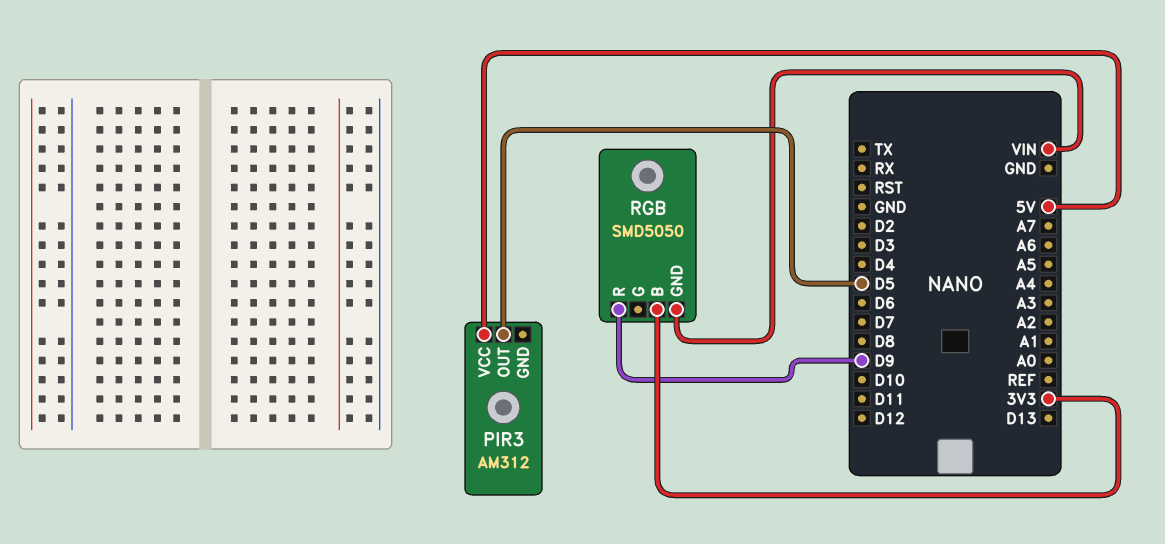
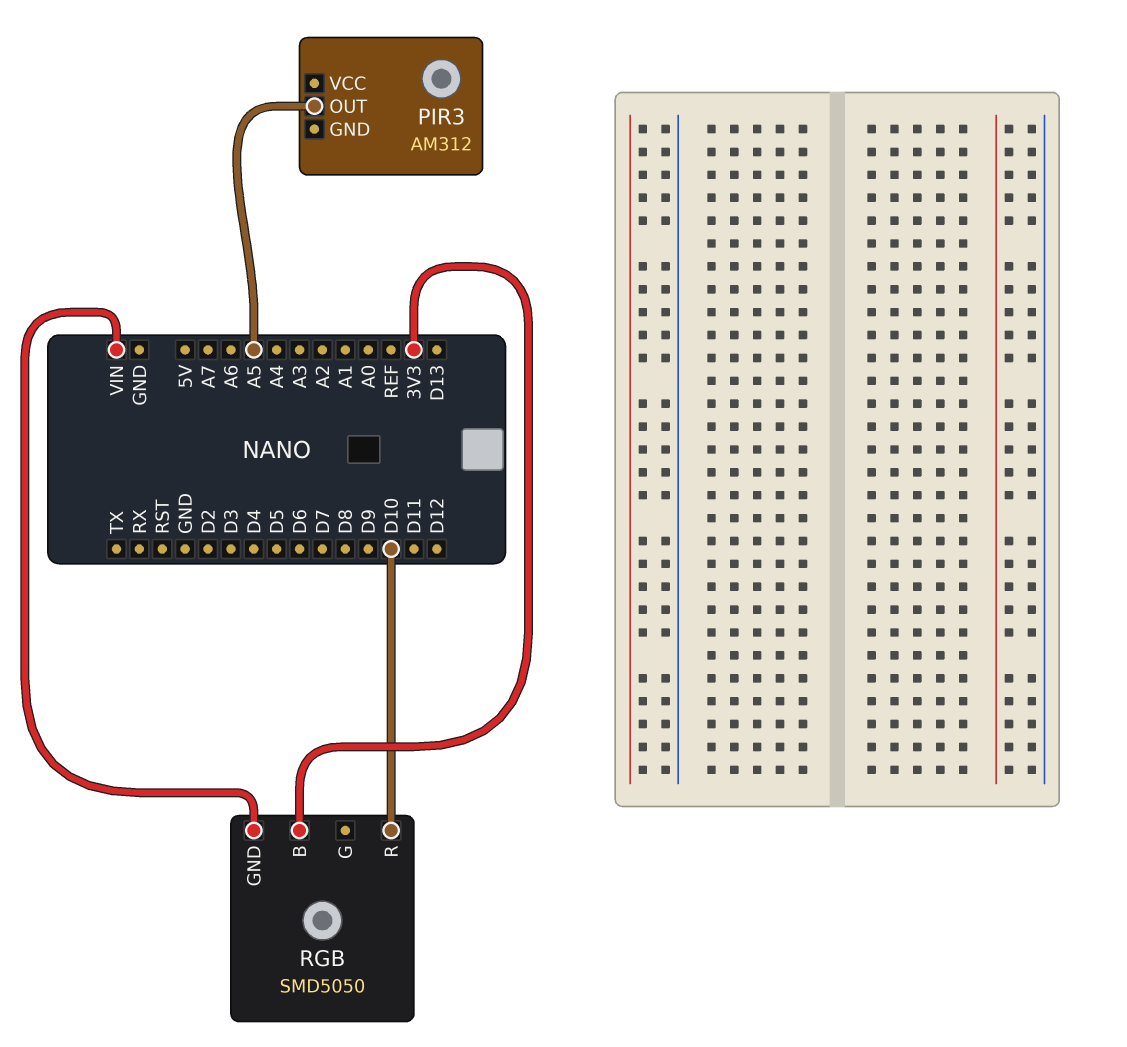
PIR3 pin OUT: D5 -> A5
PIR3 pin VCC: 5V -> none
RGB pin R: D9 -> D10

